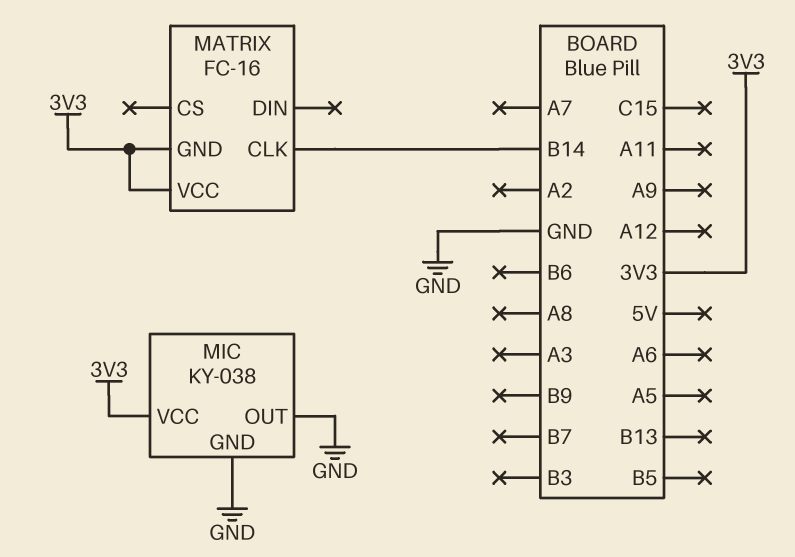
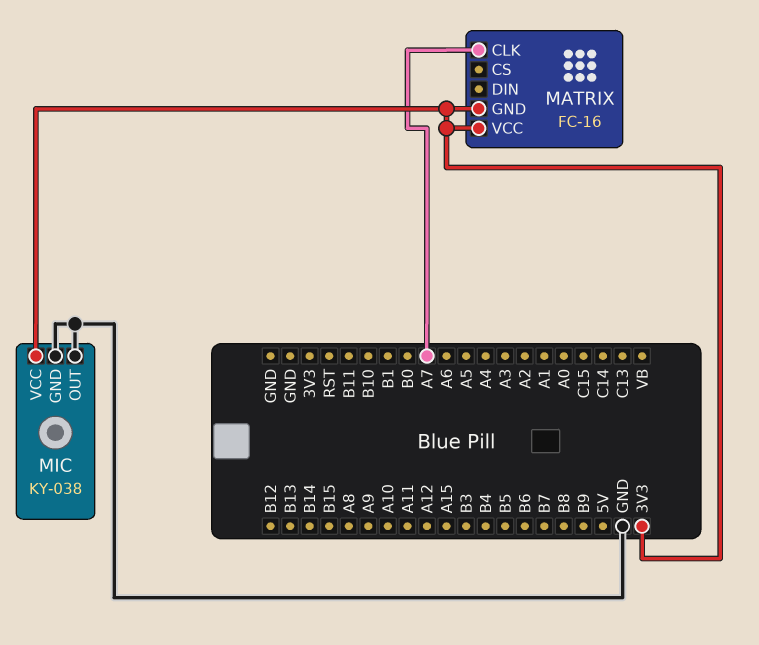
MATRIX pin CLK: B14 -> A7

